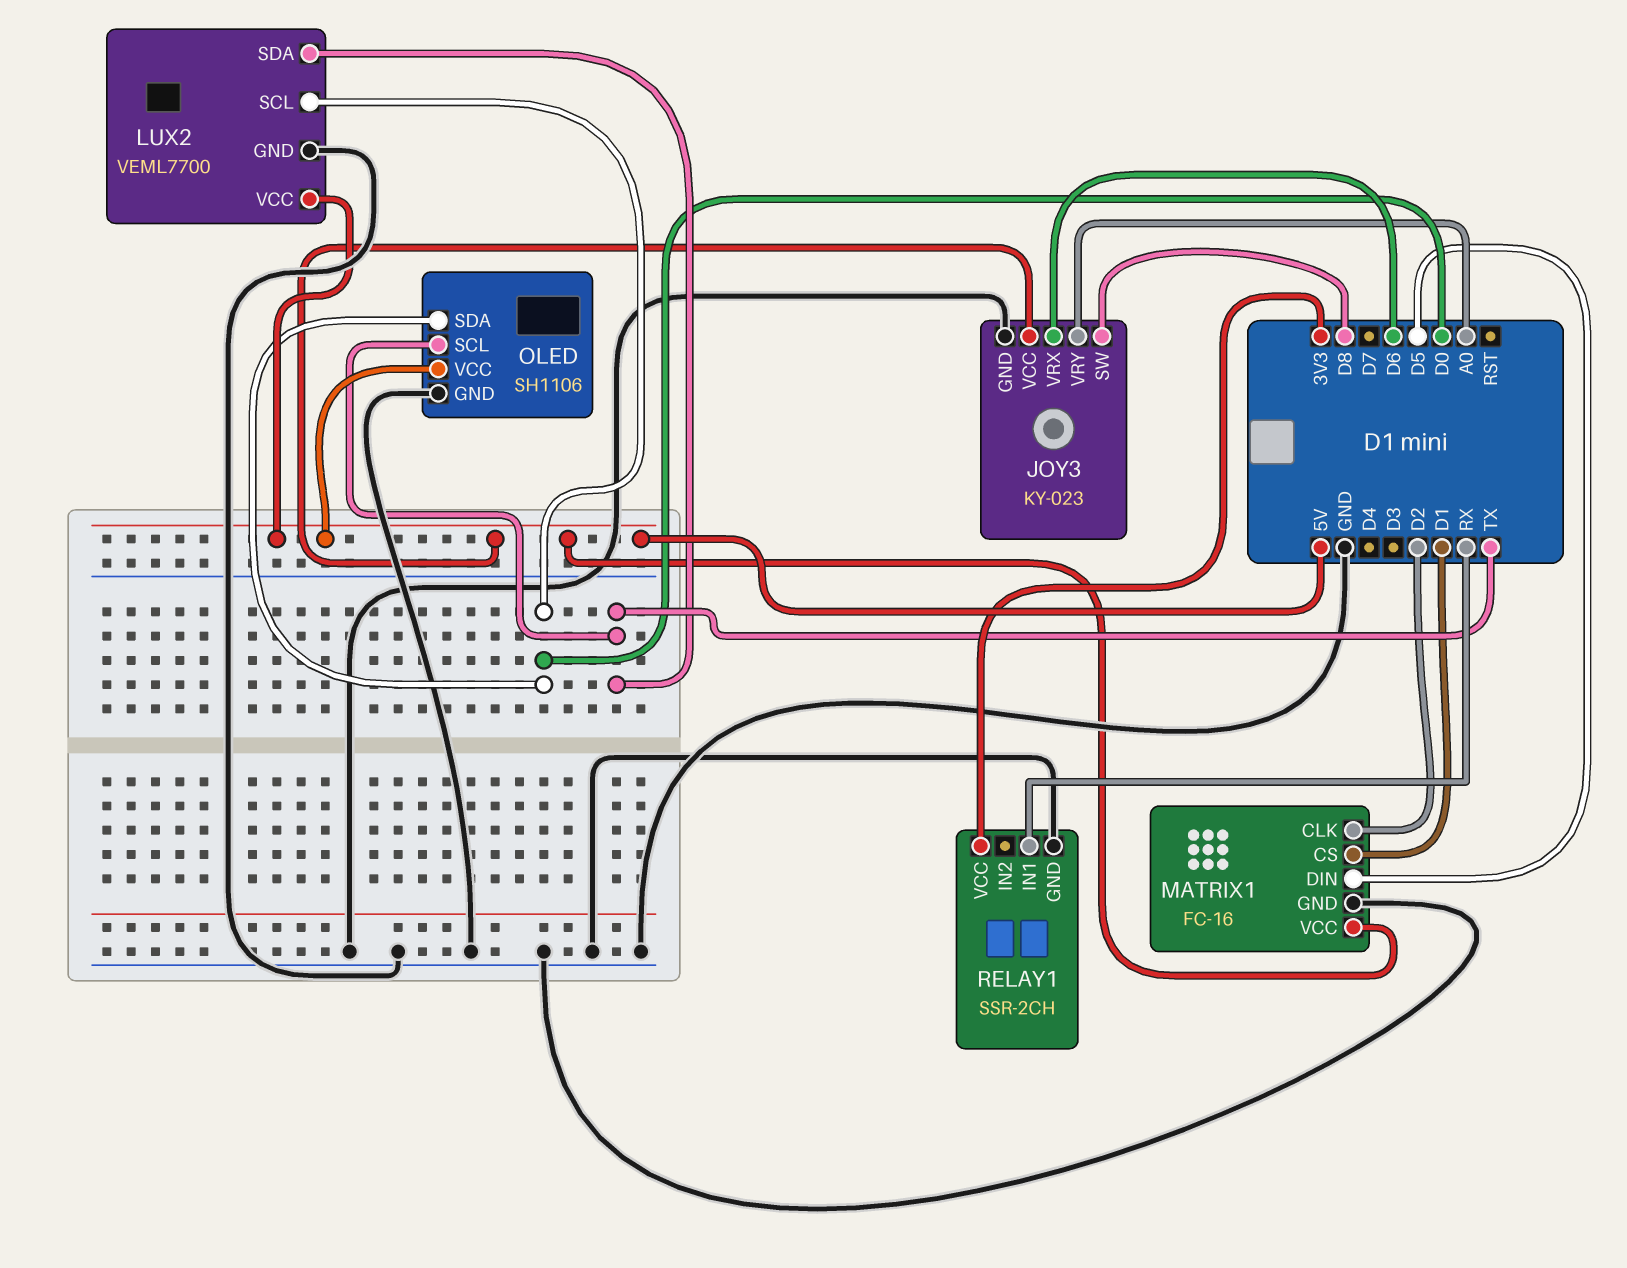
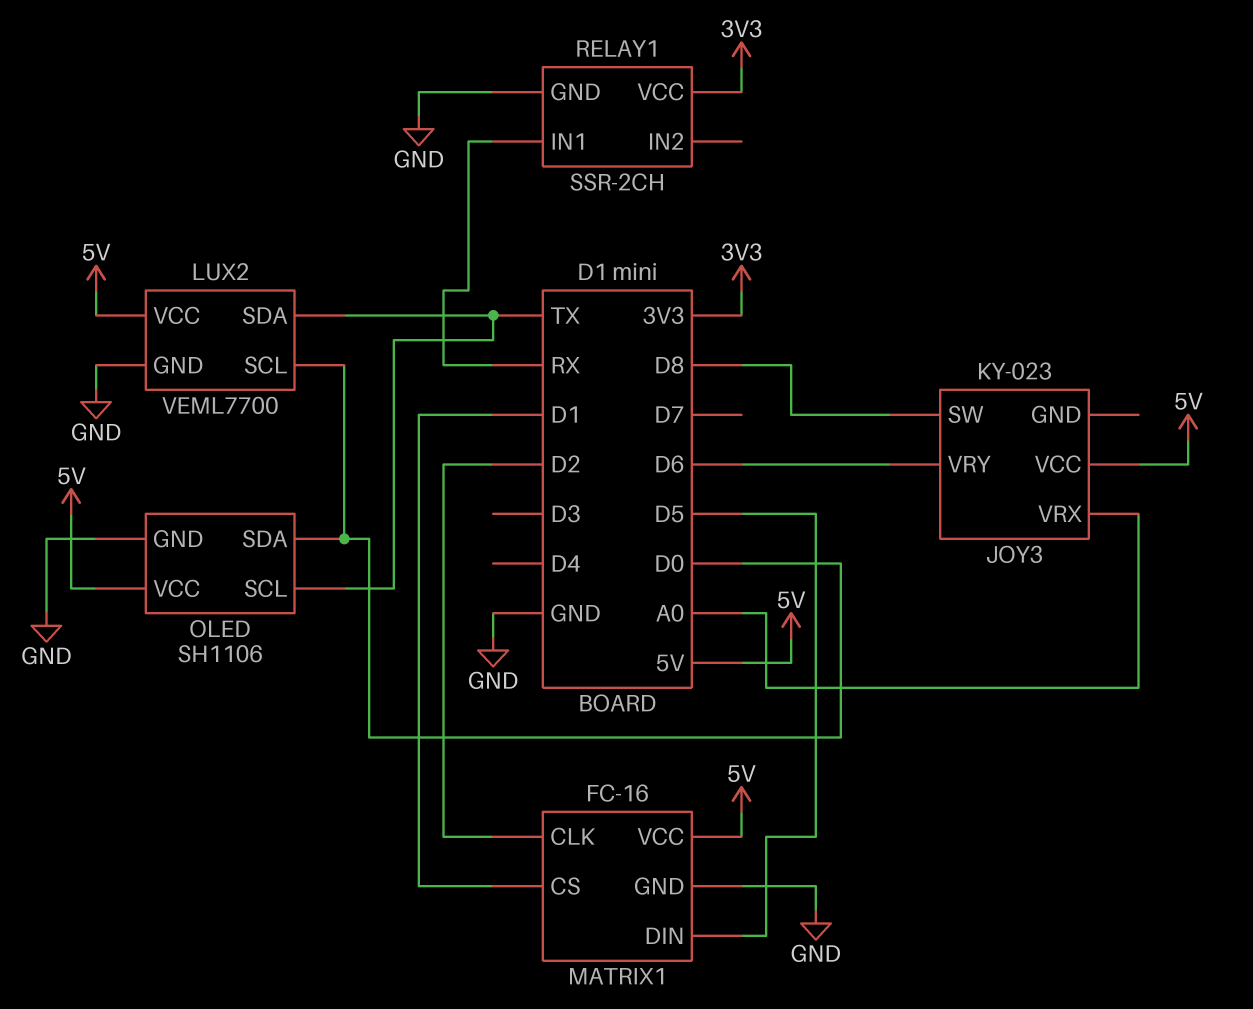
JOY3 pin GND: GND -> none
JOY3 pin VRX: D6 -> A0
JOY3 pin VRY: A0 -> D6

